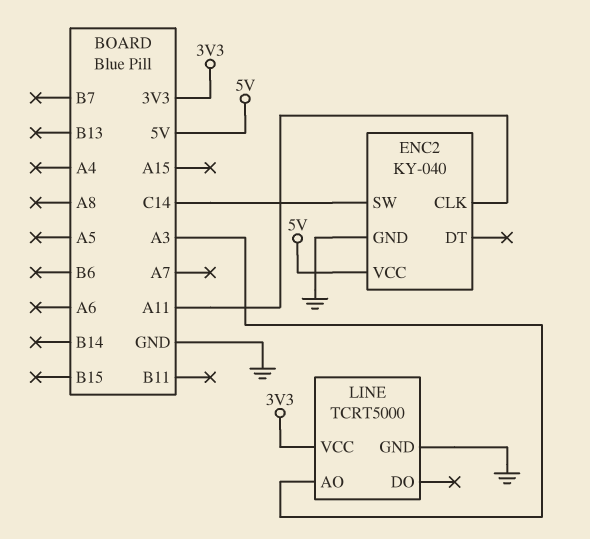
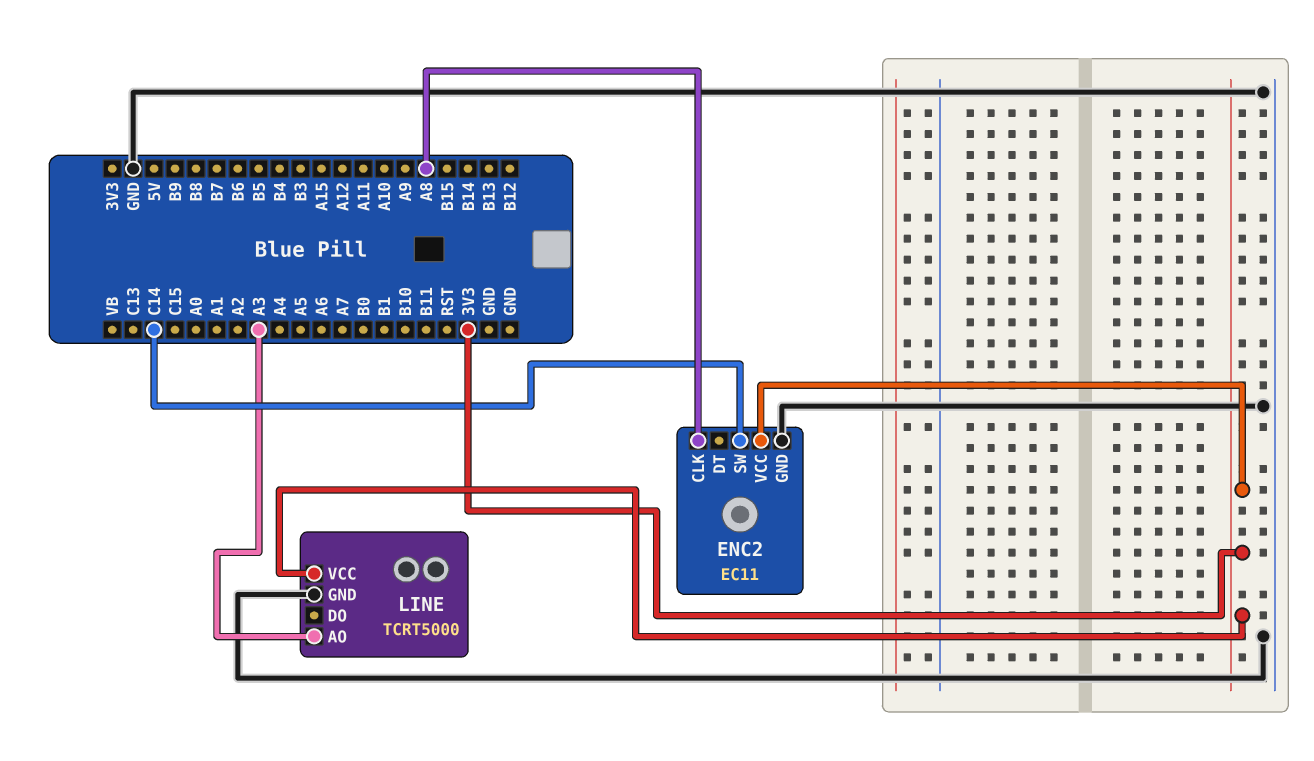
ENC2: KY-040 -> EC11
ENC2 pin CLK: A11 -> A8
ENC2 pin VCC: 5V -> 3V3

